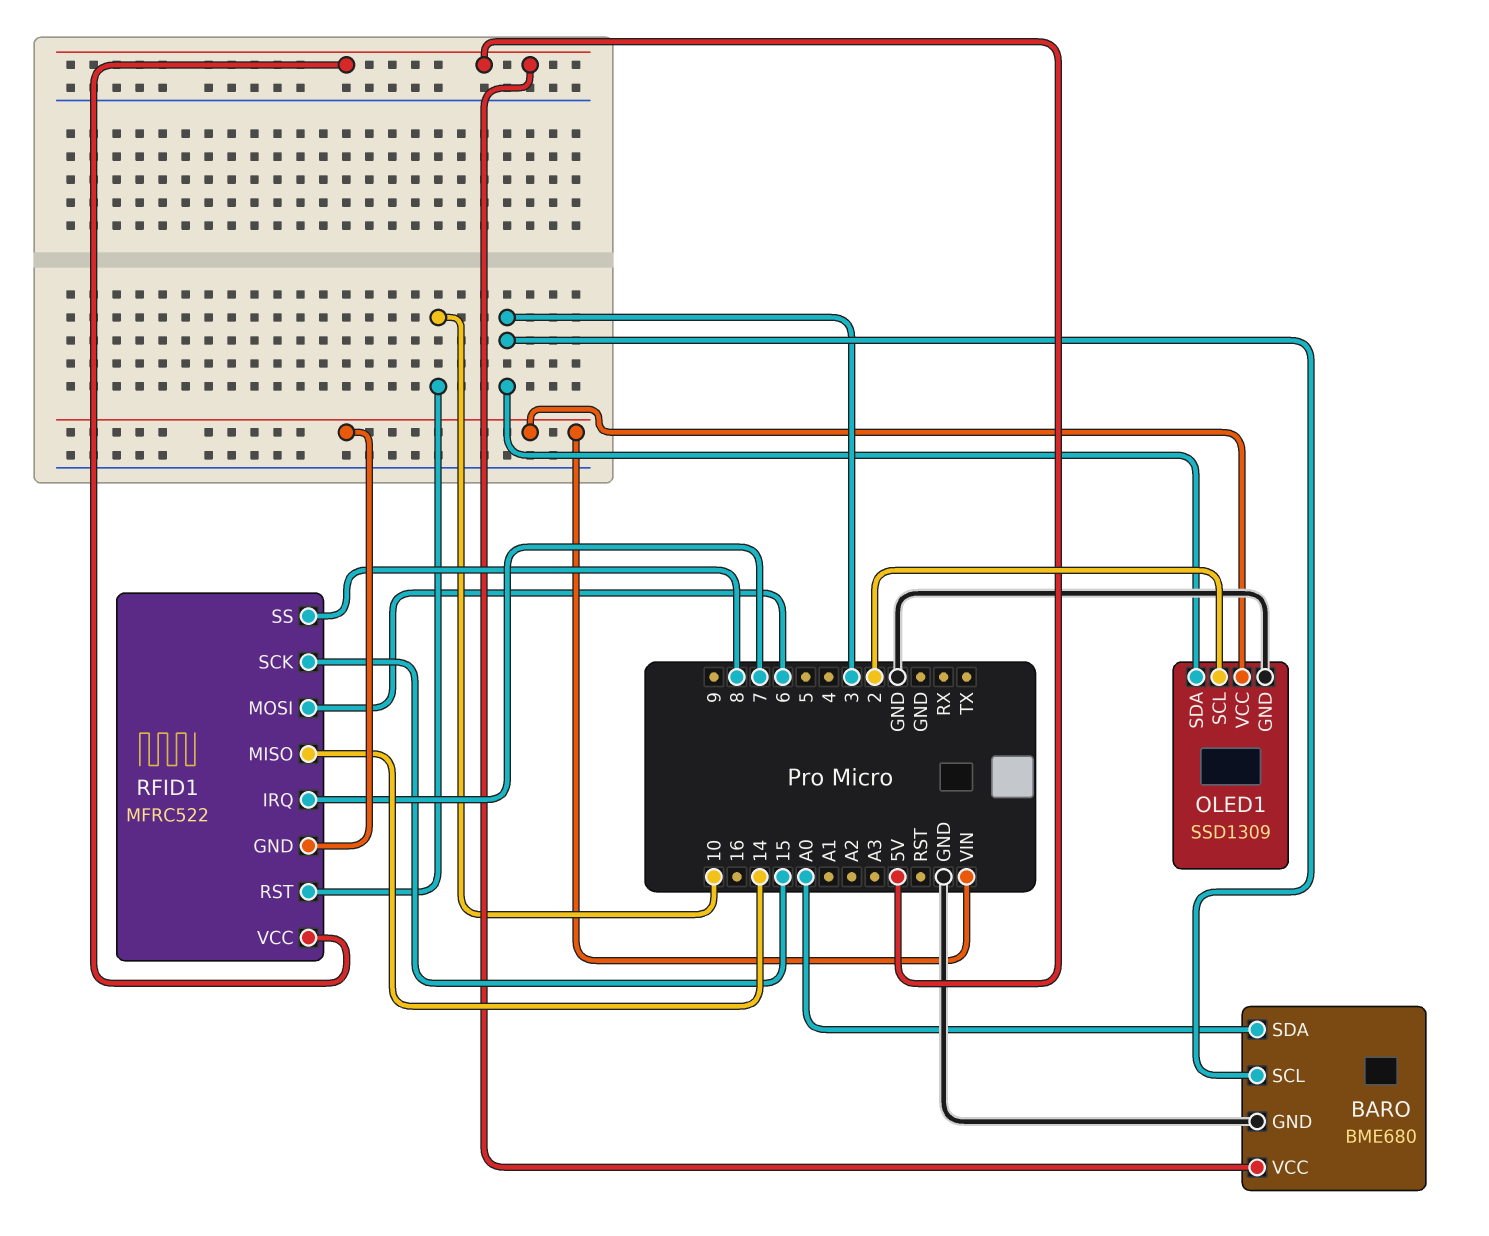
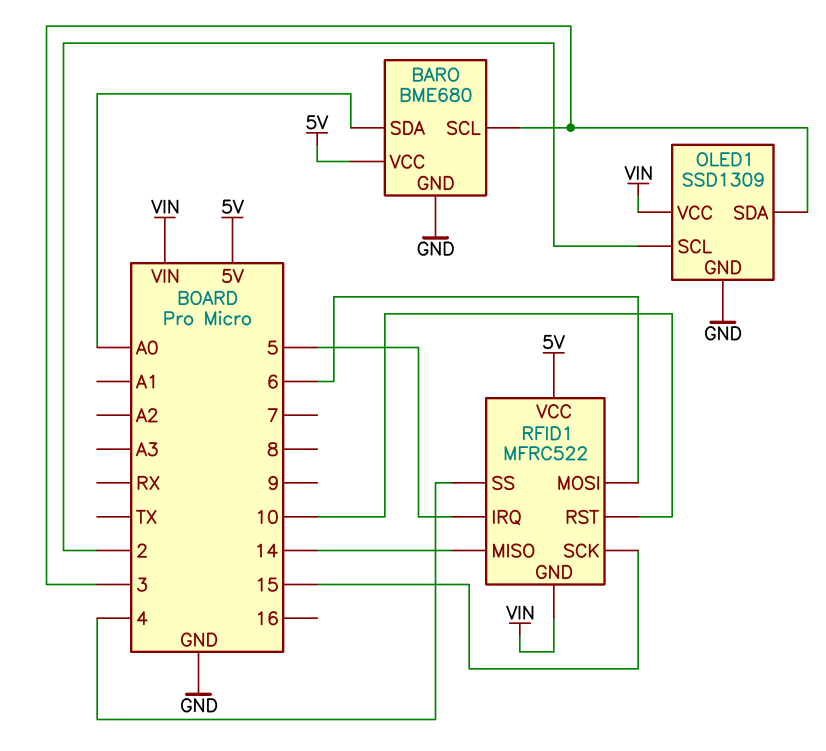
RFID1 pin IRQ: 7 -> 5
RFID1 pin SS: 8 -> 4

